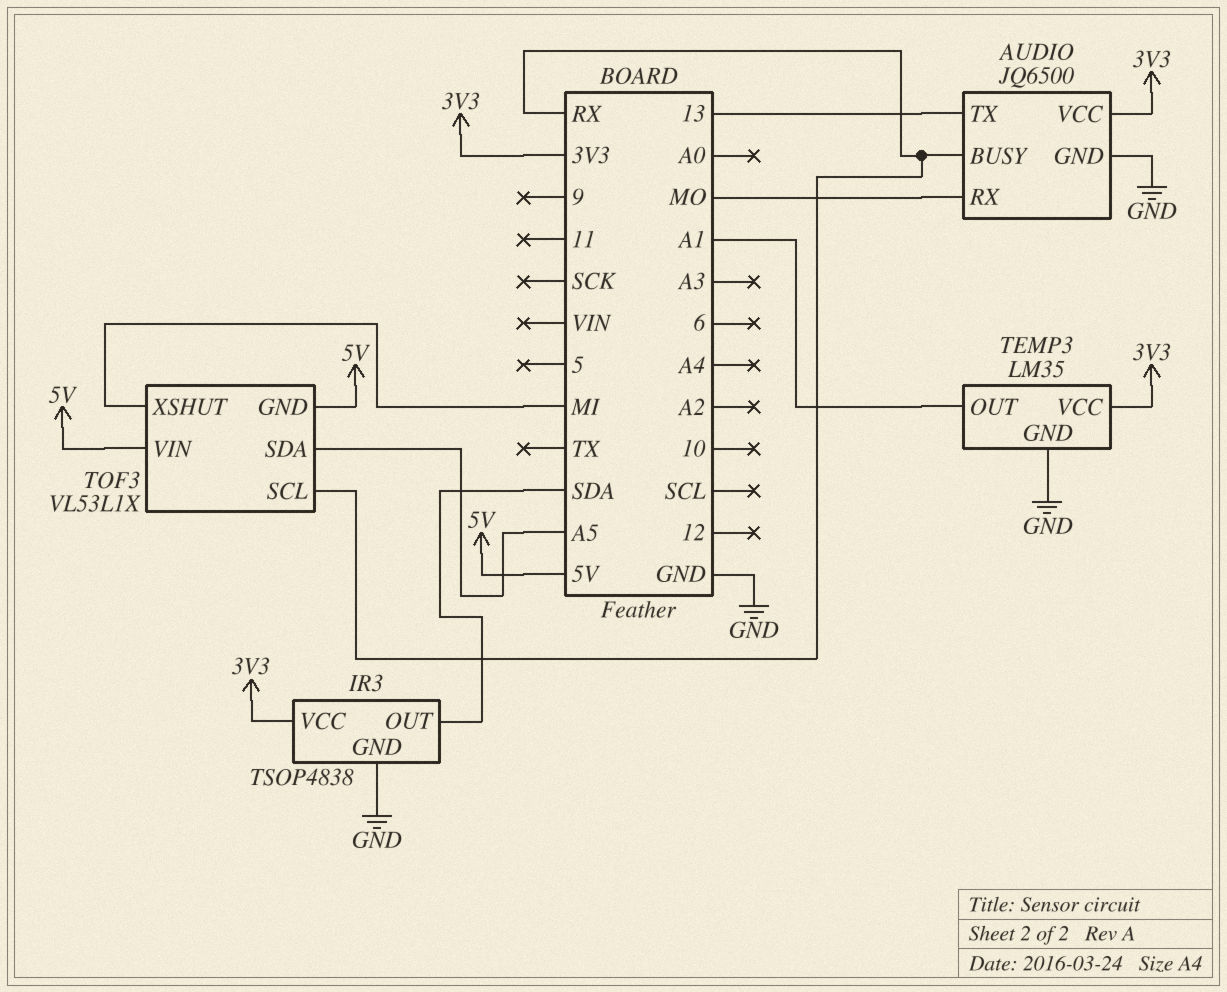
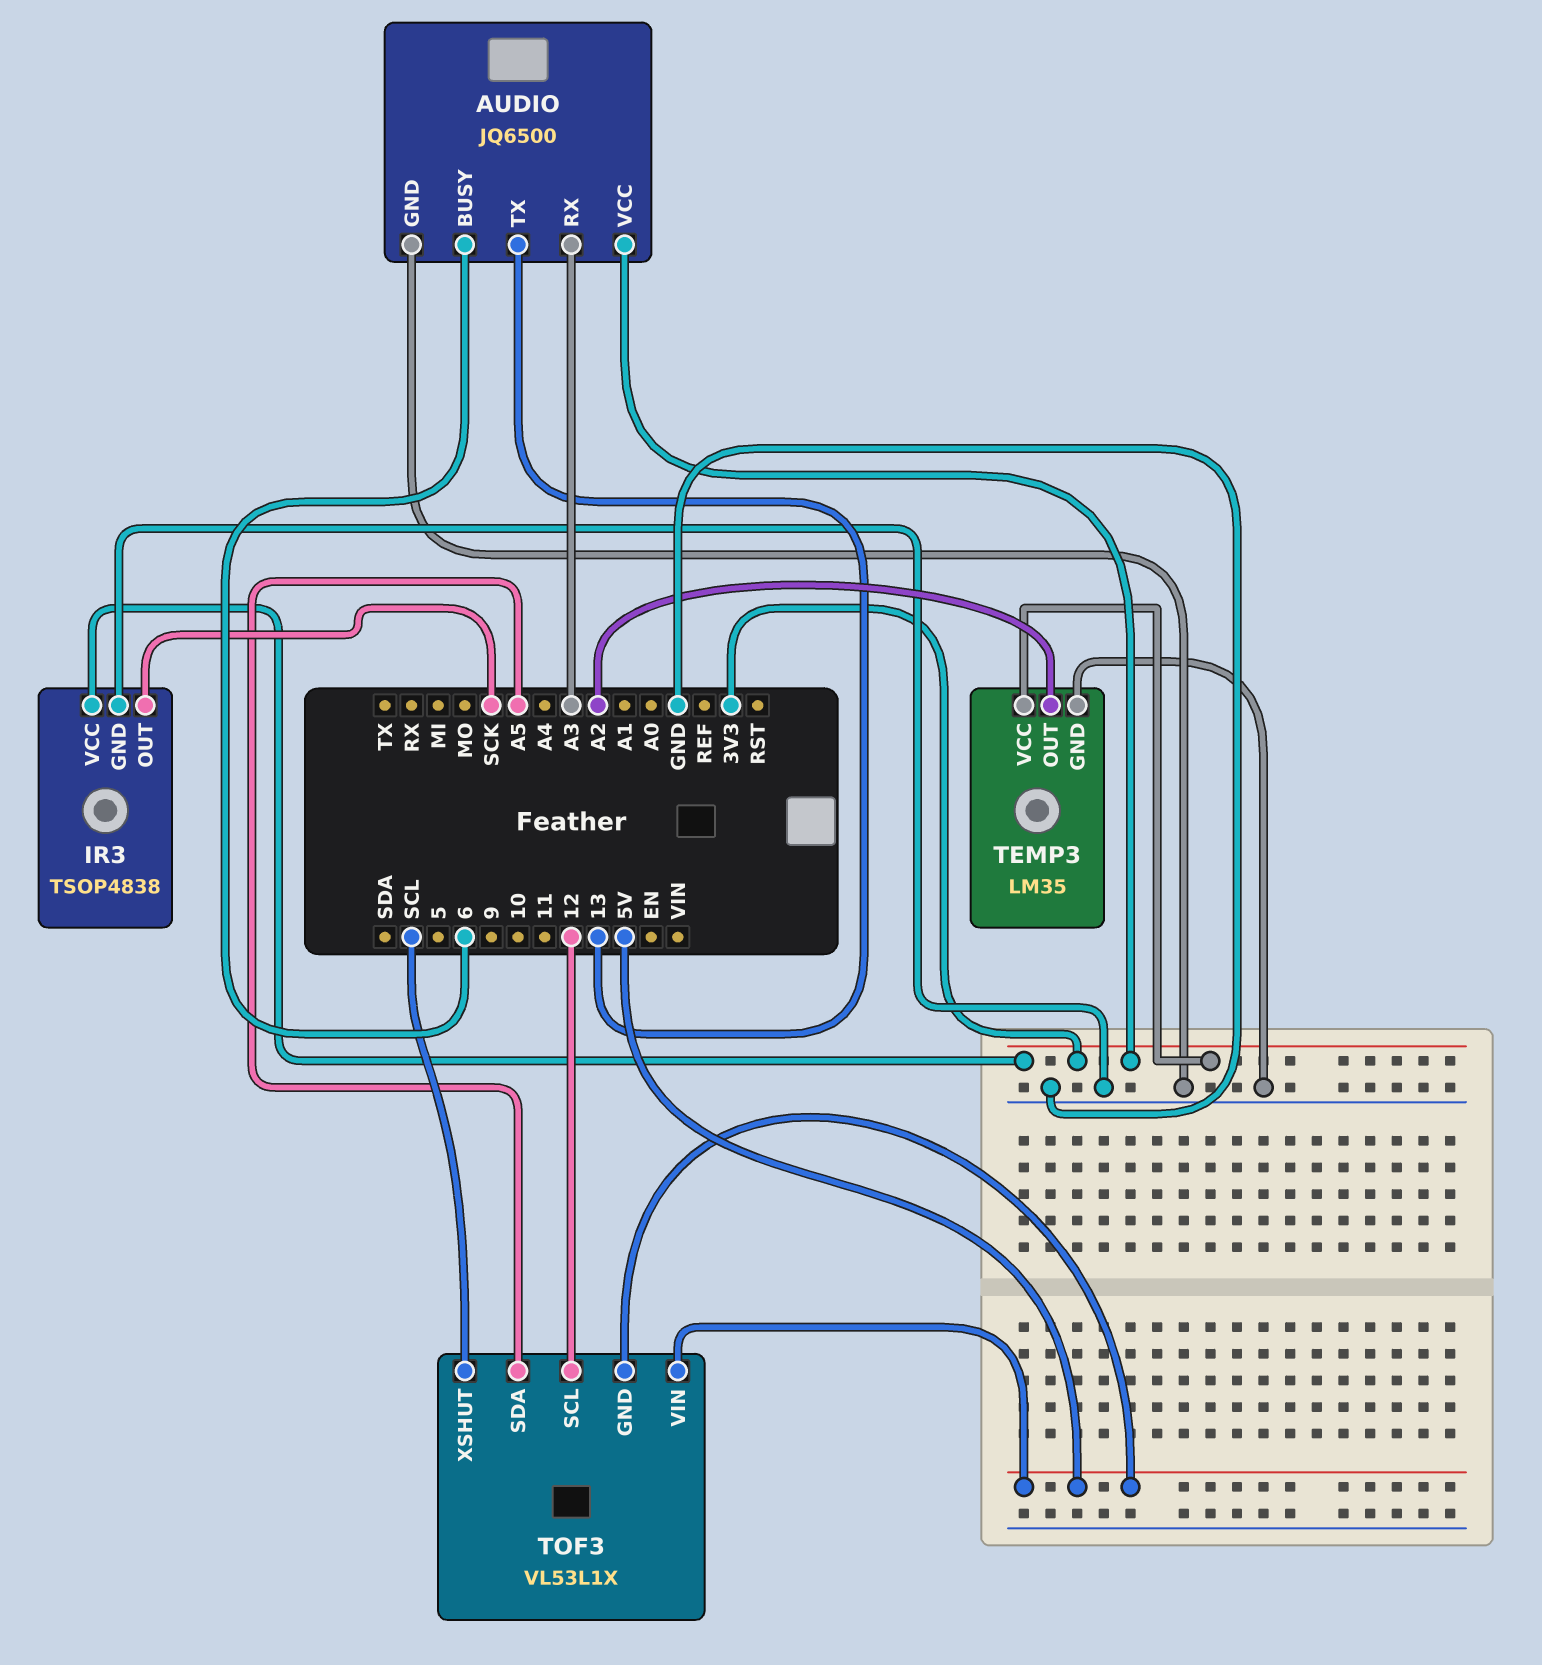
AUDIO pin BUSY: RX -> 6
AUDIO pin RX: MO -> A3
IR3 pin OUT: SDA -> SCK
TEMP3 pin OUT: A1 -> A2
TOF3 pin SCL: RX -> 12
TOF3 pin XSHUT: MI -> SCL

